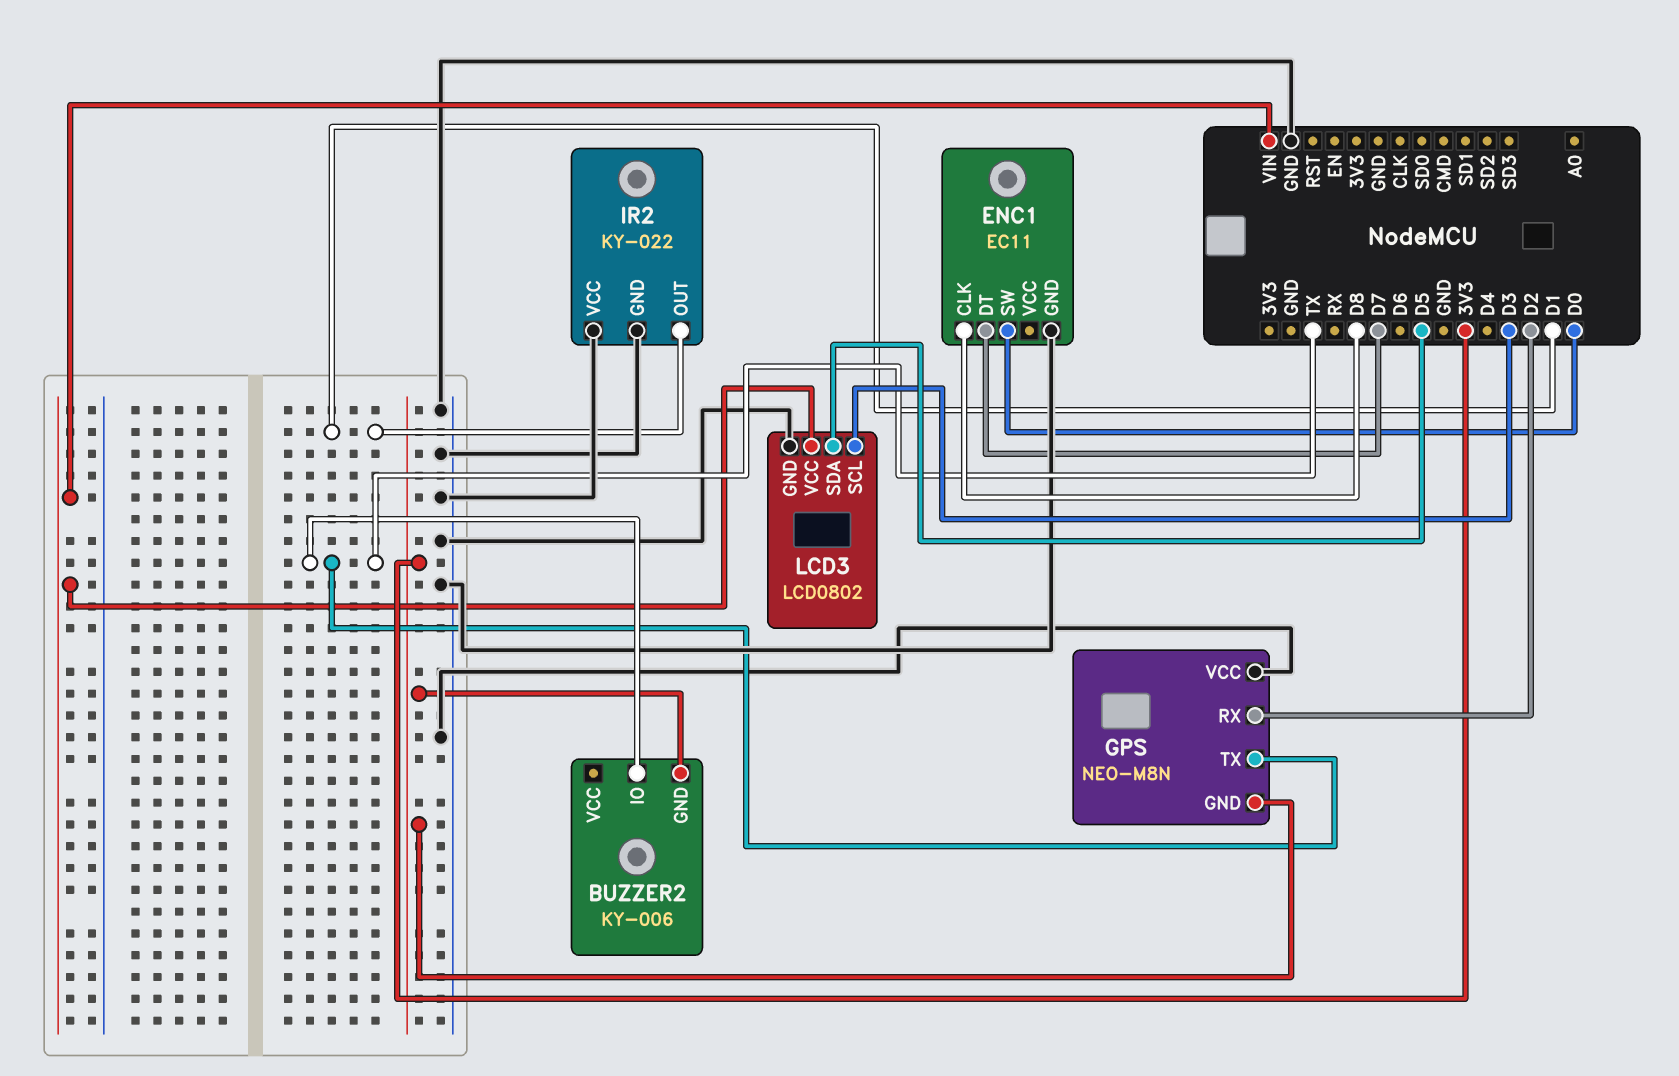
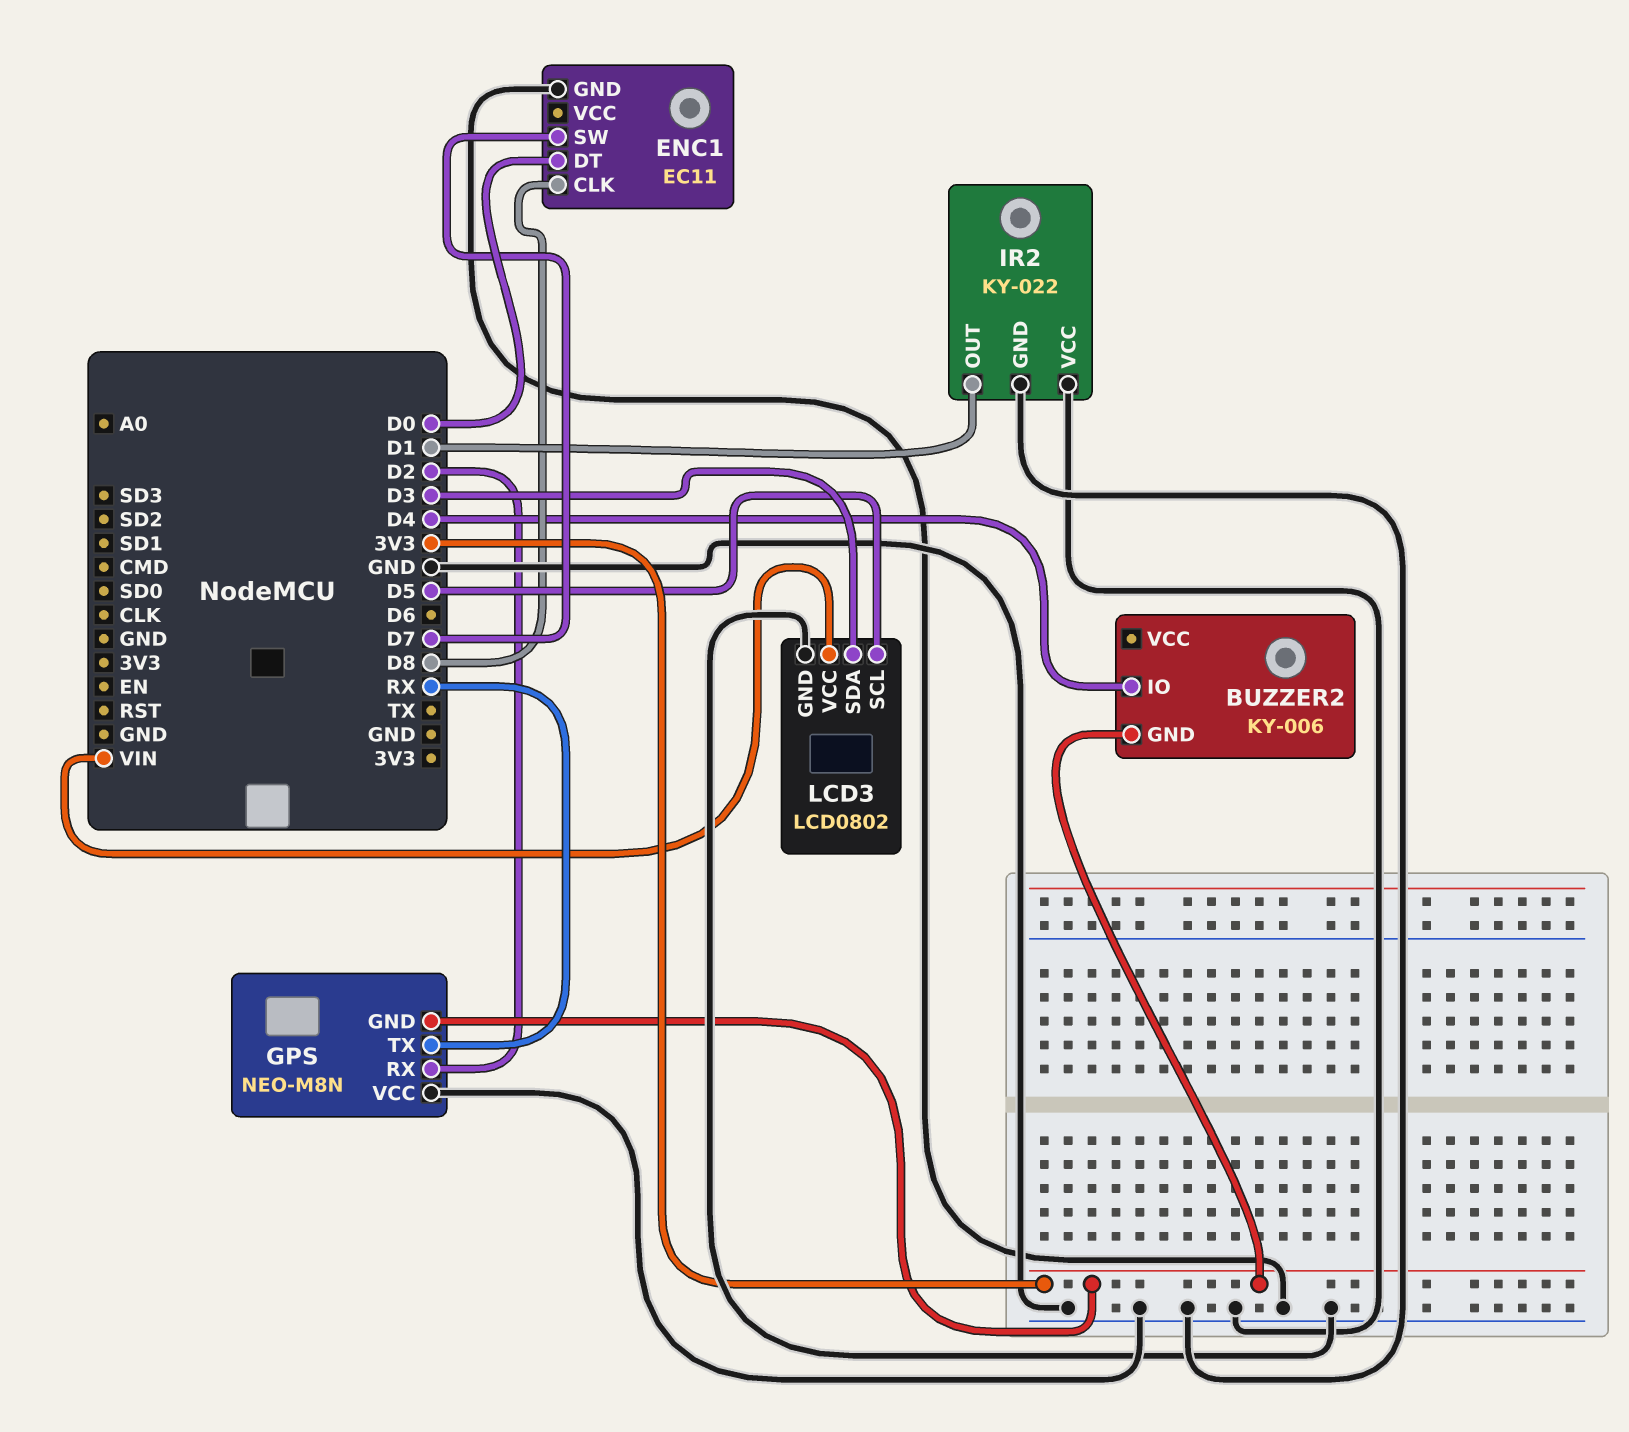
BUZZER2 pin IO: TX -> D4
ENC1 pin DT: D7 -> D0
ENC1 pin SW: D0 -> D7
GPS pin TX: TX -> RX
LCD3 pin SCL: D3 -> D5
LCD3 pin SDA: D5 -> D3

